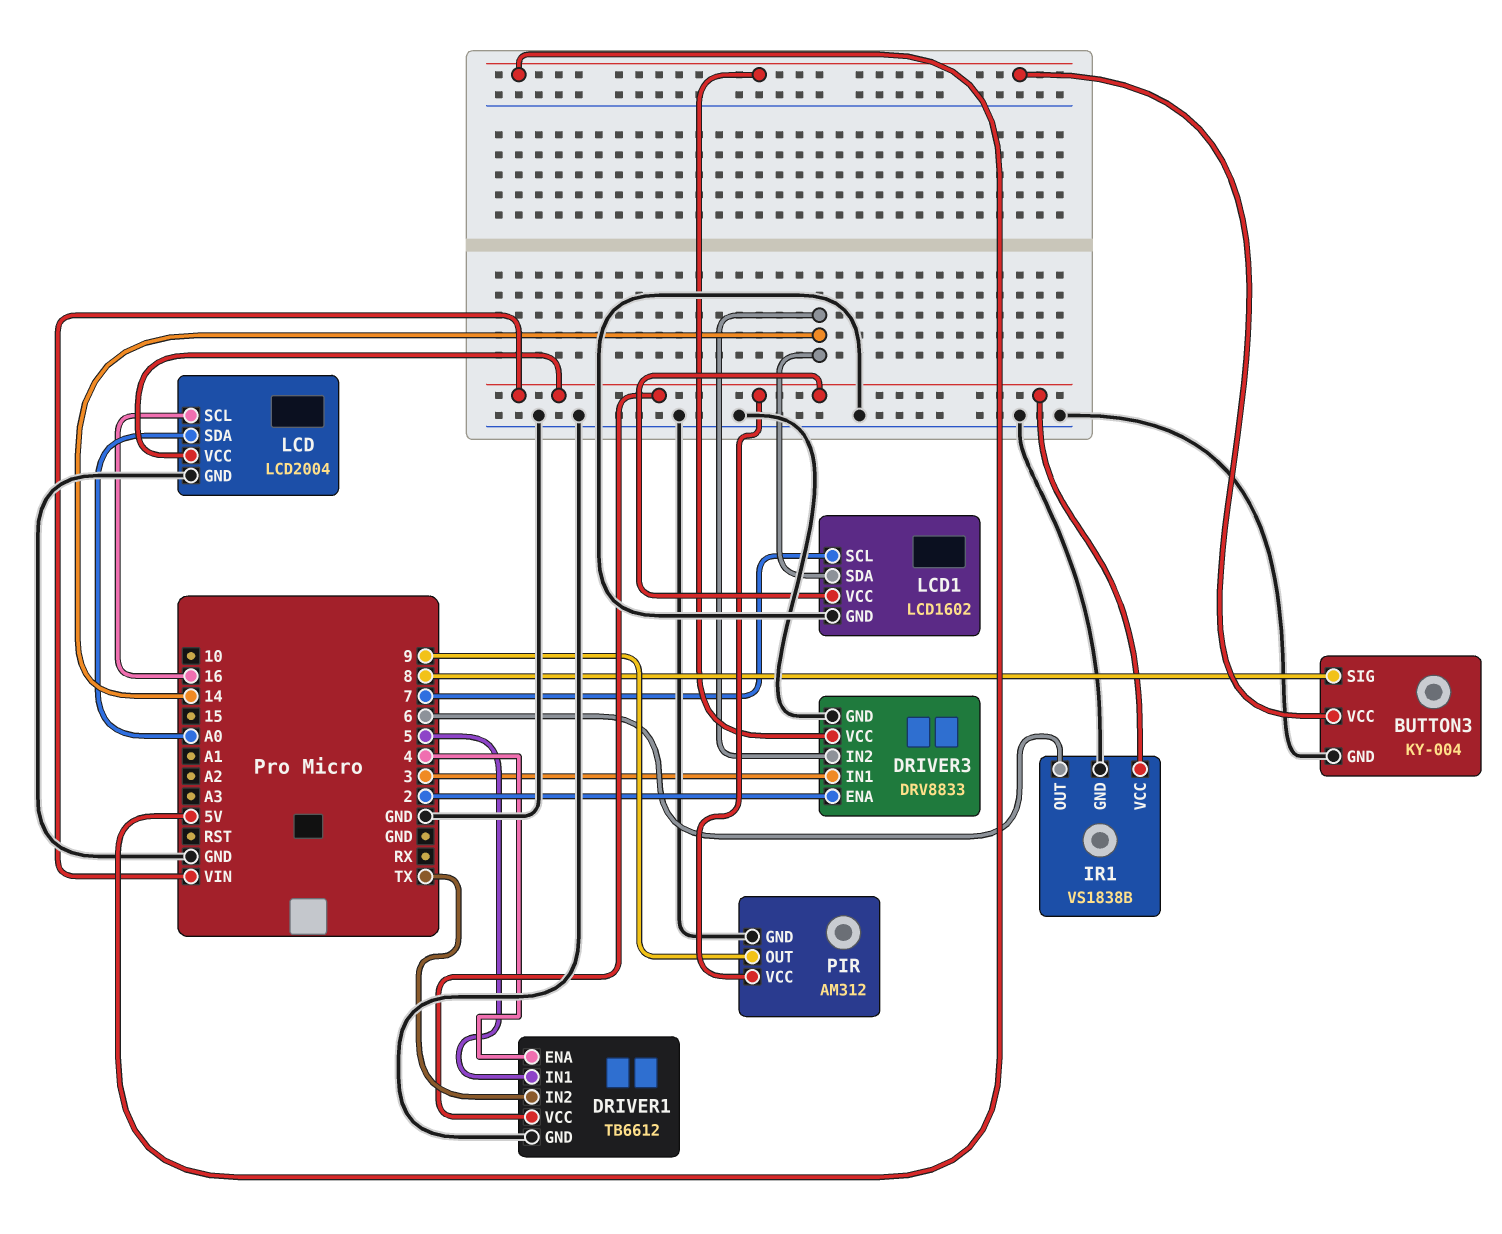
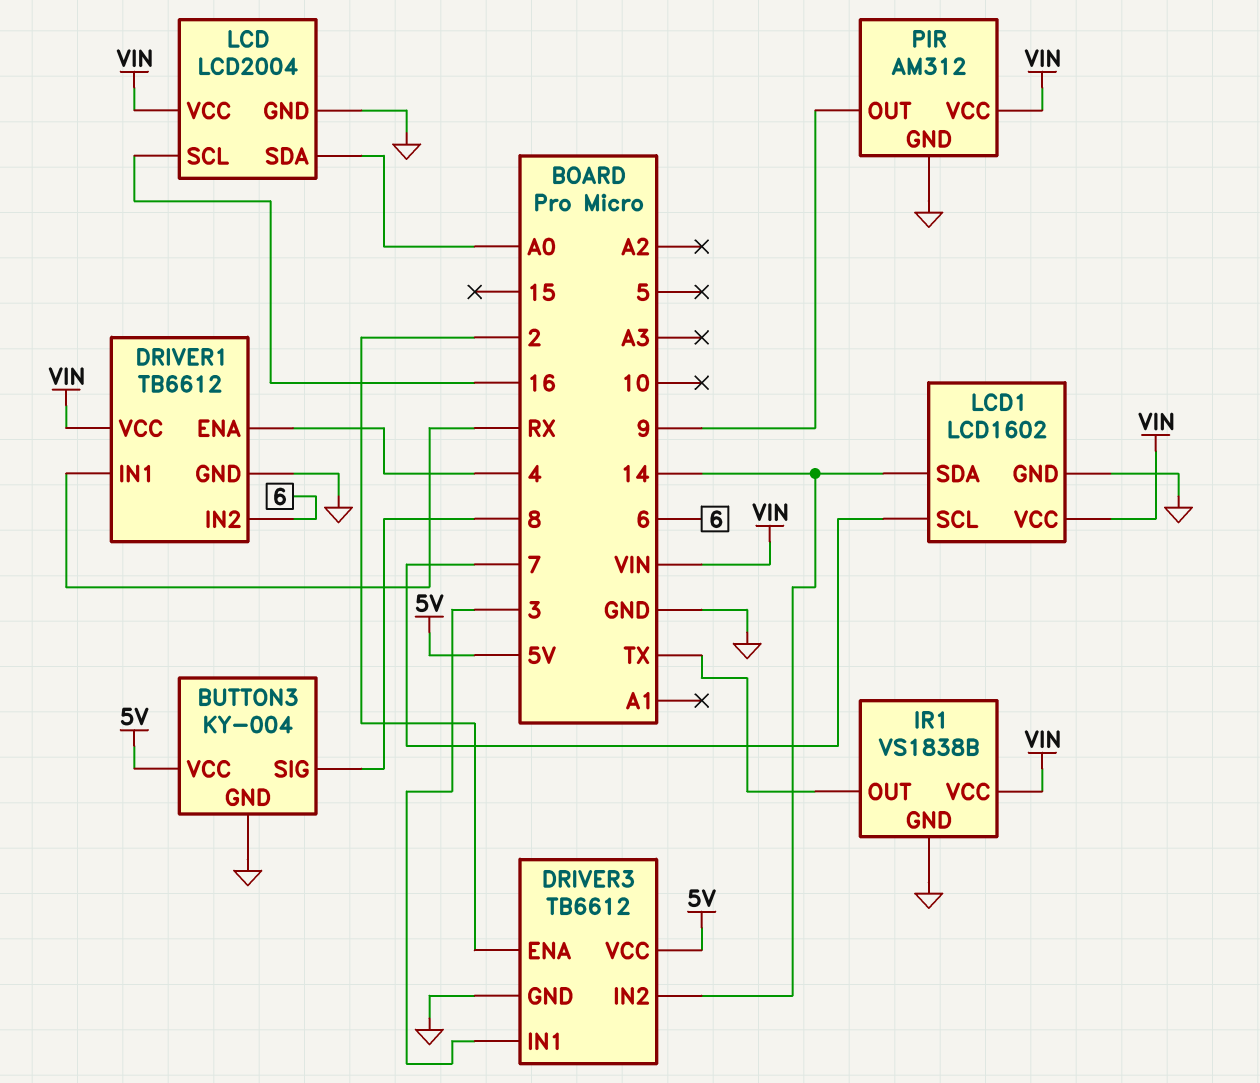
DRIVER1 pin IN1: 5 -> RX
DRIVER1 pin IN2: TX -> 6
DRIVER3: DRV8833 -> TB6612
IR1 pin OUT: 6 -> TX

